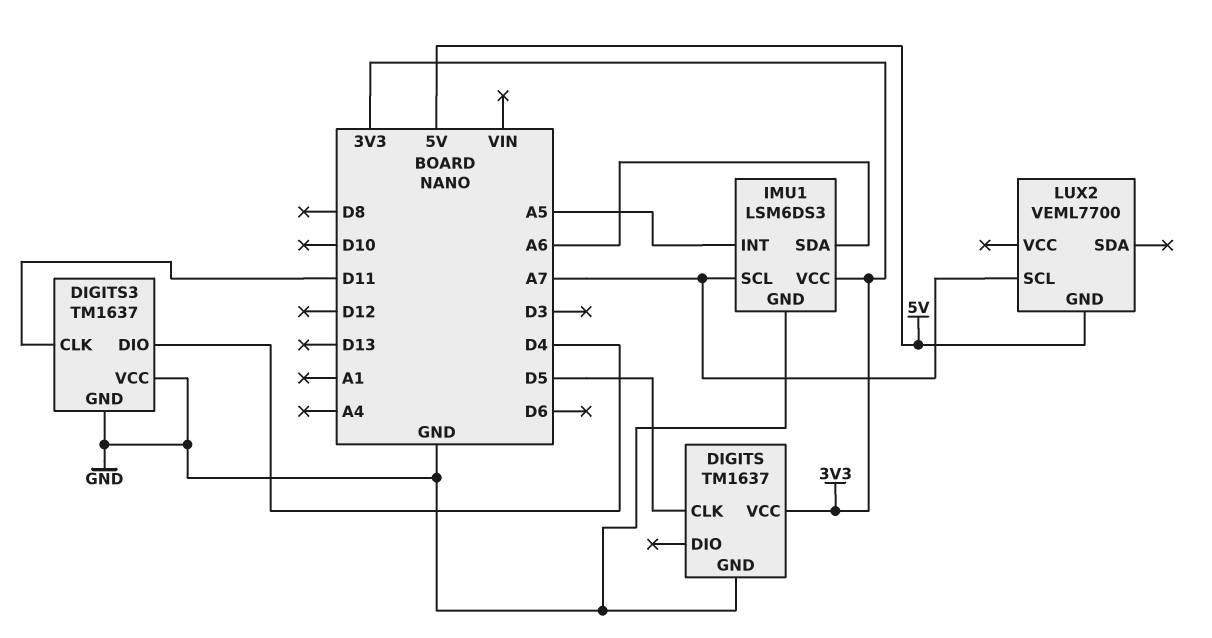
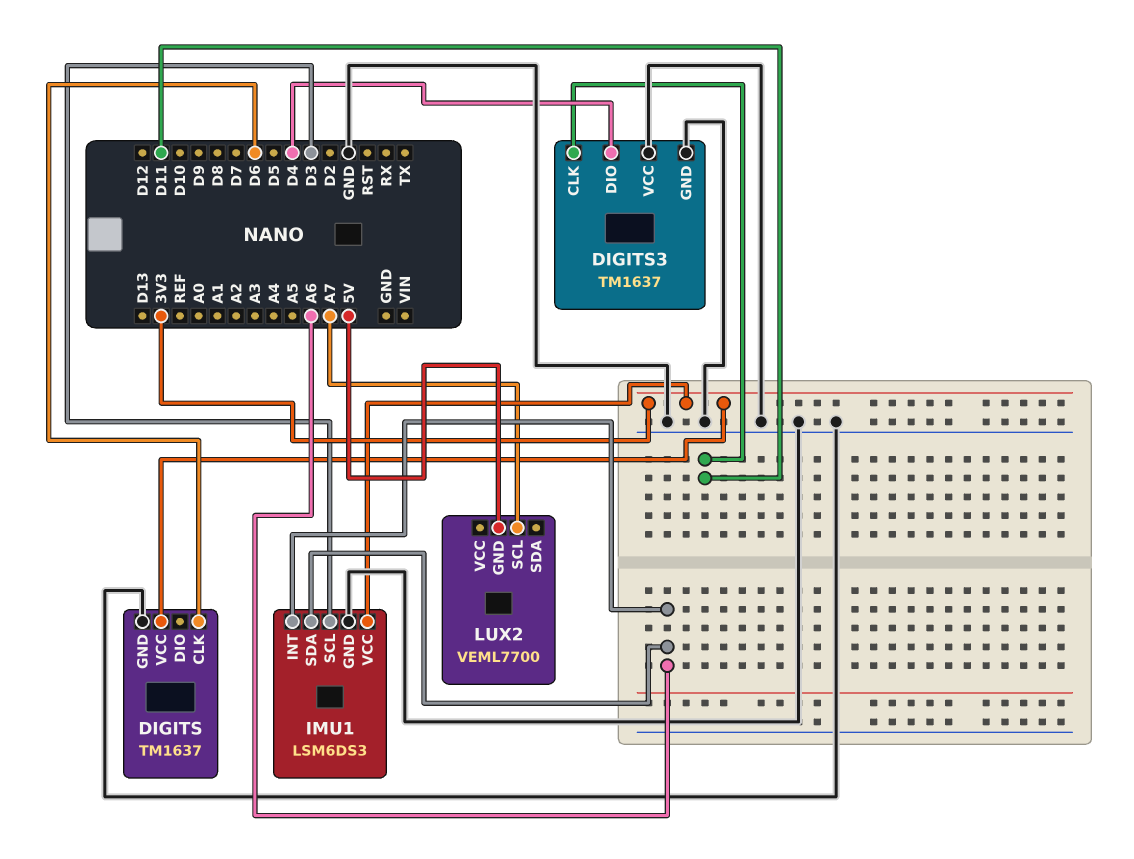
DIGITS pin CLK: D5 -> D6
IMU1 pin INT: A5 -> A6
IMU1 pin SCL: A7 -> D3

